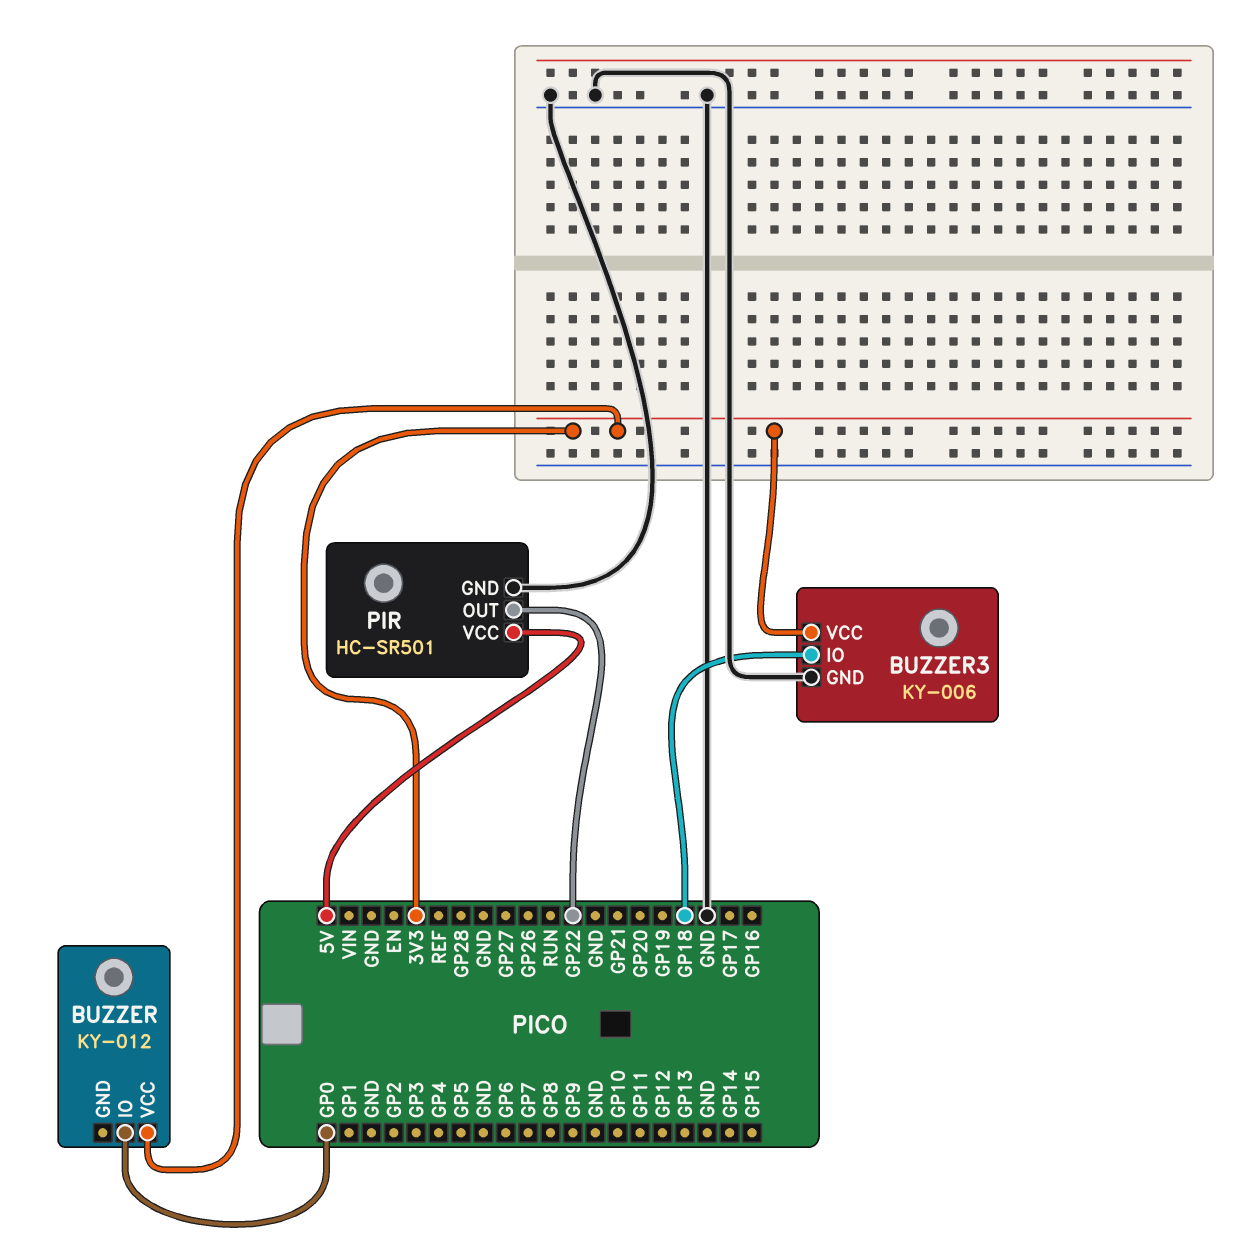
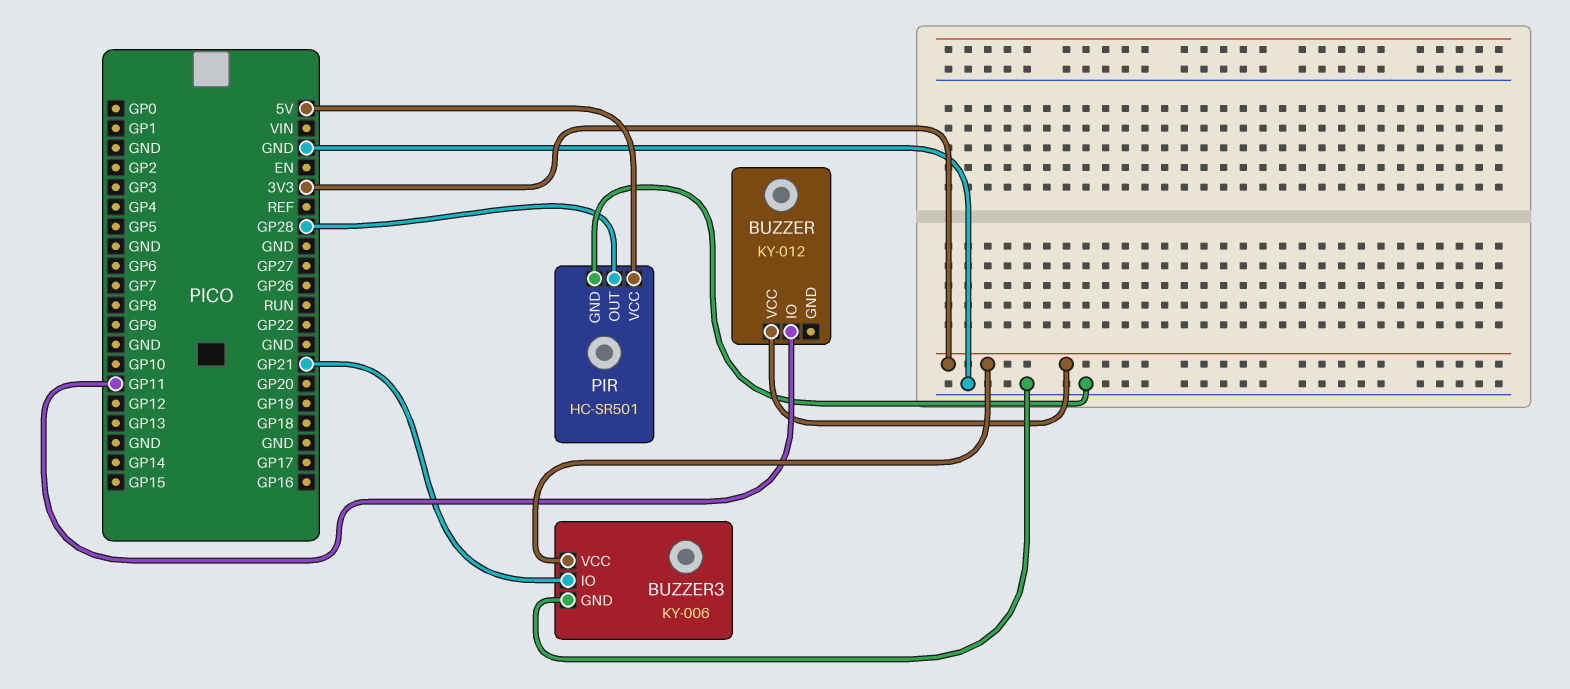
BUZZER pin IO: GP0 -> GP11
BUZZER3 pin IO: GP18 -> GP21
PIR pin OUT: GP22 -> GP28

